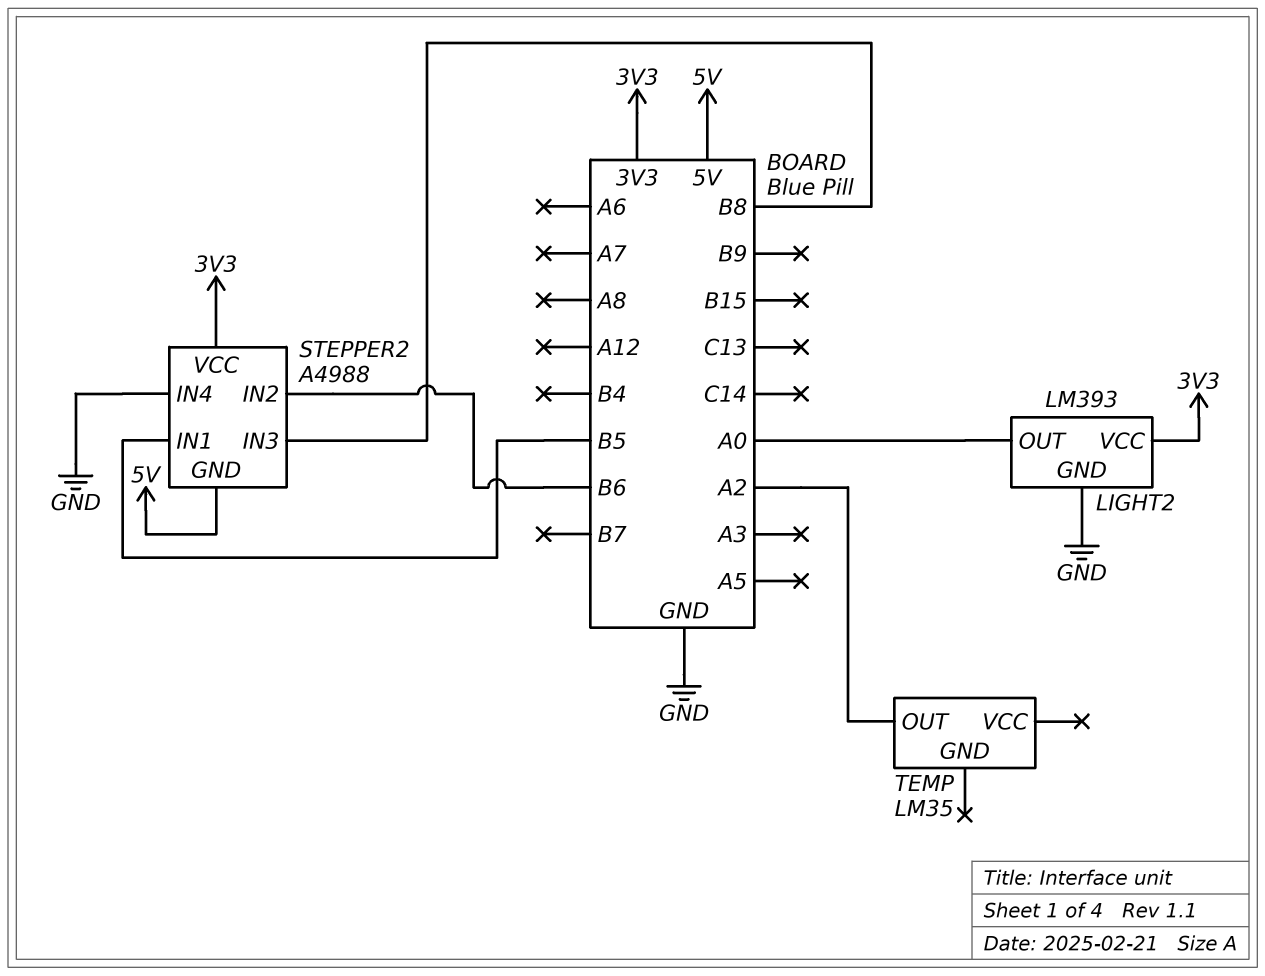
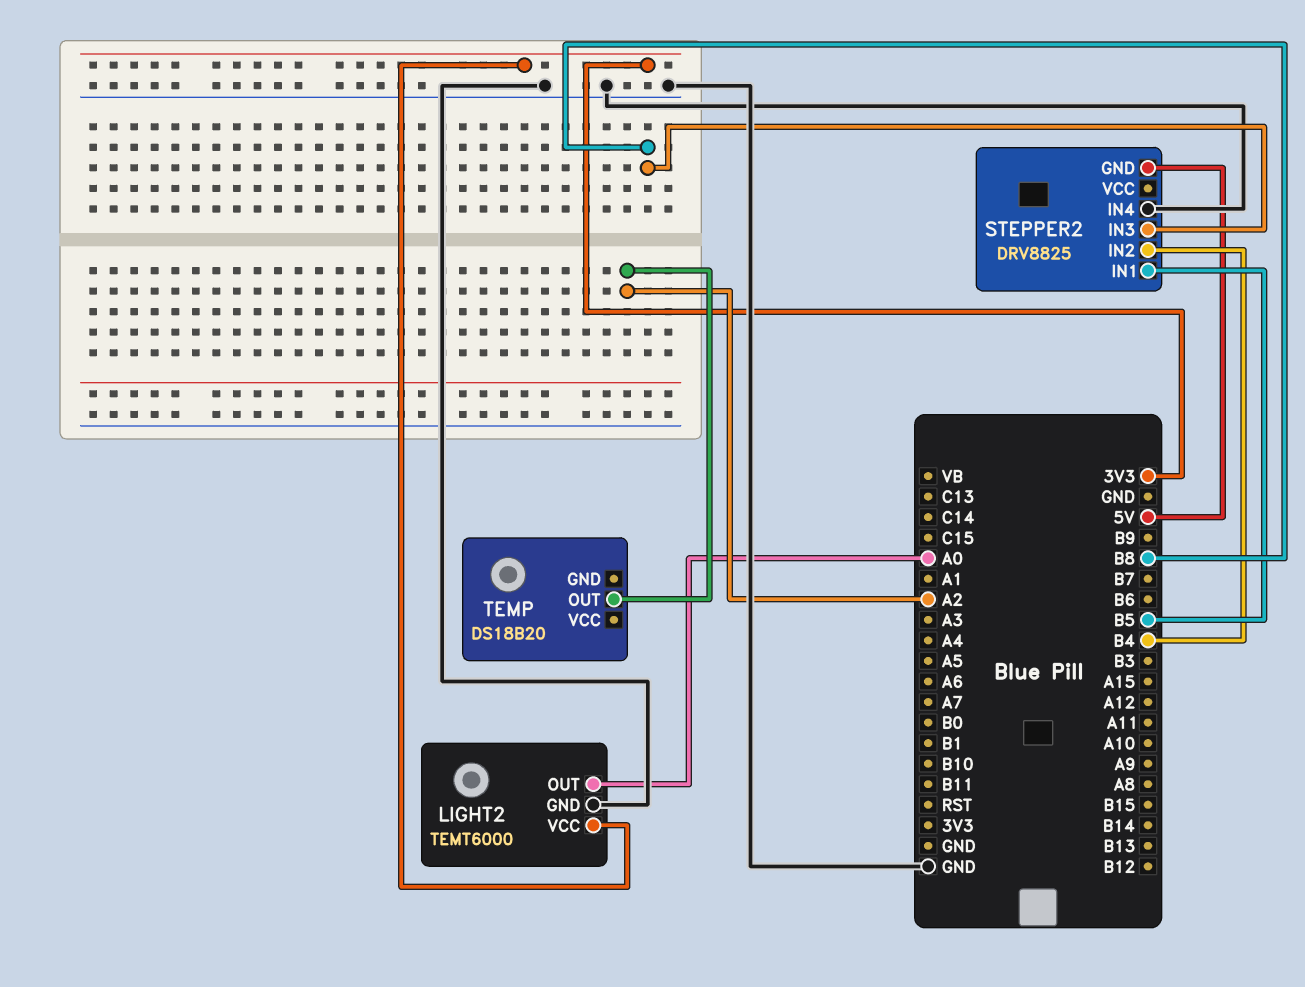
LIGHT2: LM393 -> TEMT6000
STEPPER2: A4988 -> DRV8825
STEPPER2 pin IN2: B6 -> B4
STEPPER2 pin VCC: 3V3 -> none
TEMP: LM35 -> DS18B20

